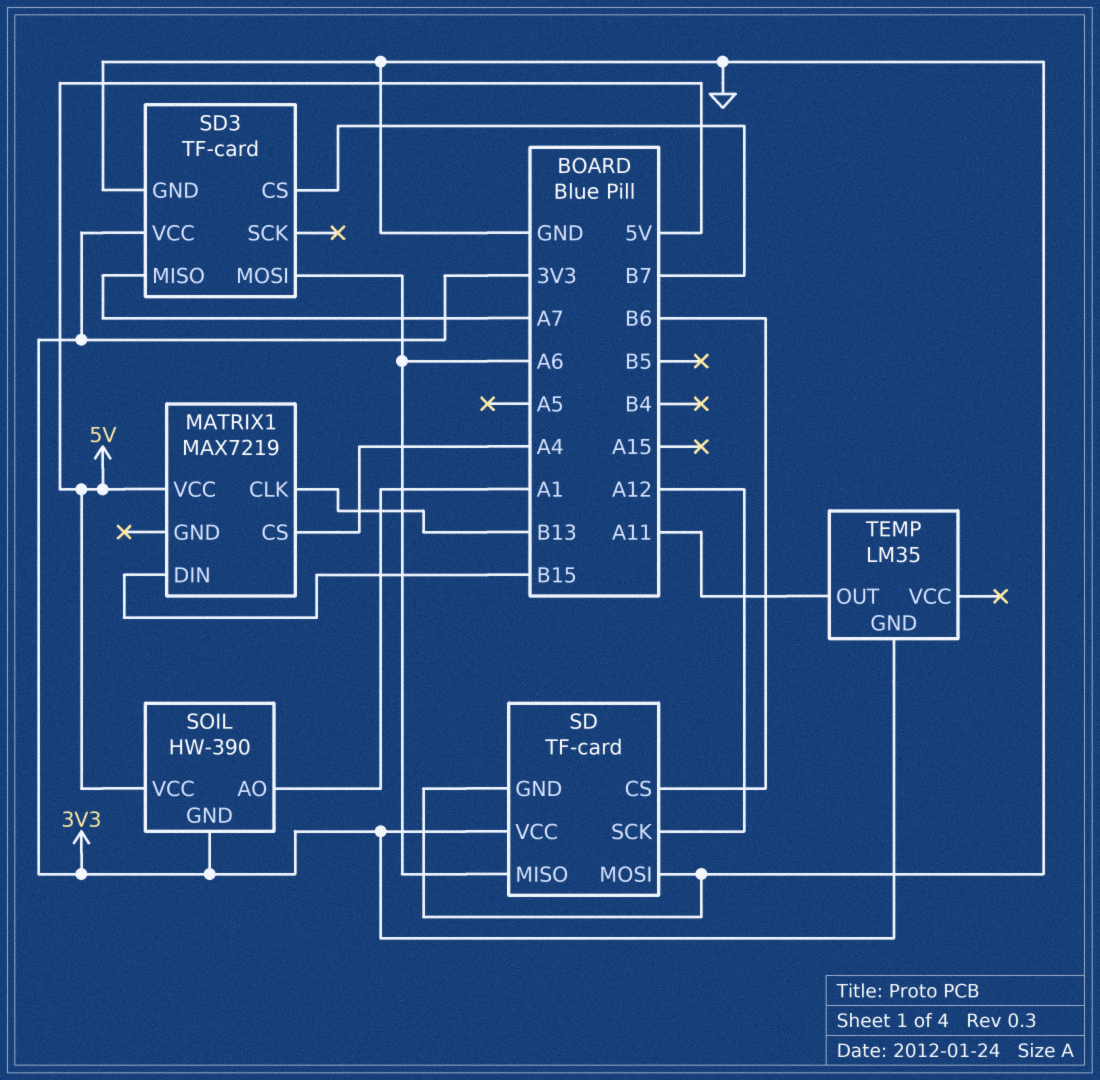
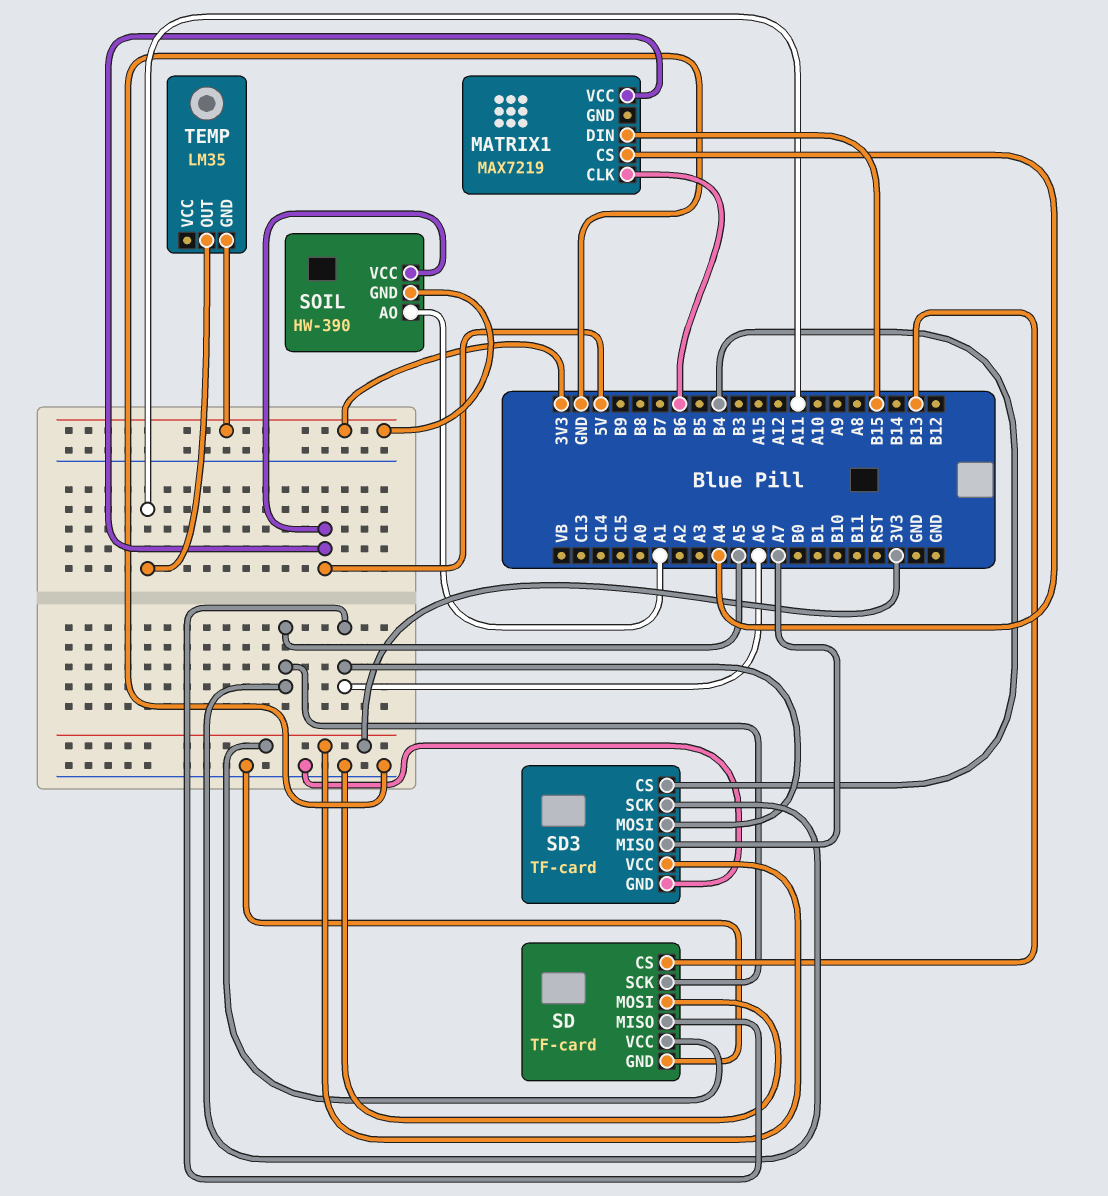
MATRIX1 pin CLK: B13 -> B6
SD pin CS: B6 -> B13
SD pin SCK: A12 -> A5
SD3 pin CS: B7 -> B4
SD3 pin SCK: none -> A5

